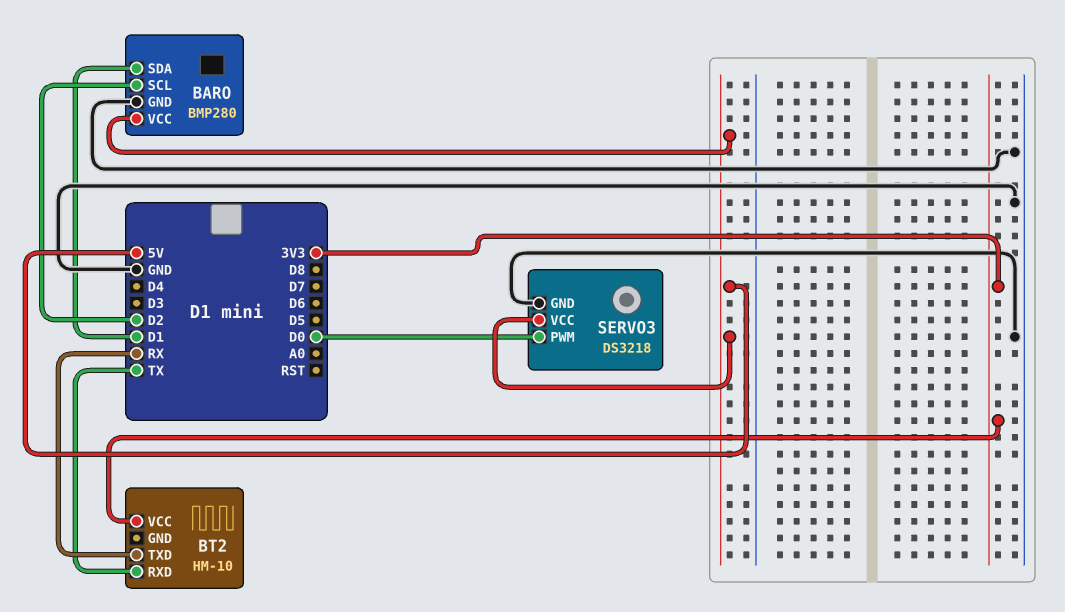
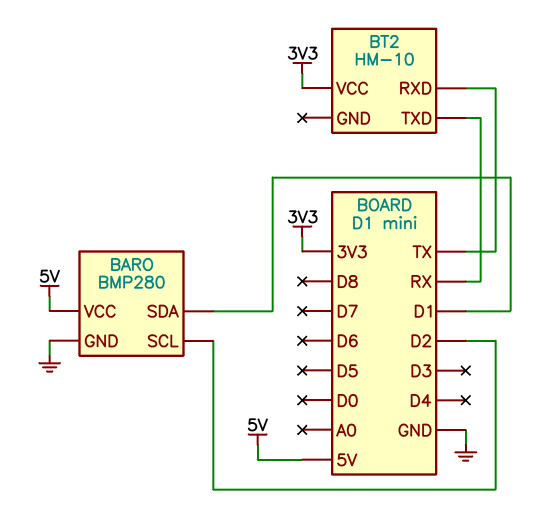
SERVO3: DS3218 -> none
SERVO3 pin GND: GND -> none
SERVO3 pin PWM: D0 -> none
SERVO3 pin VCC: 5V -> none

